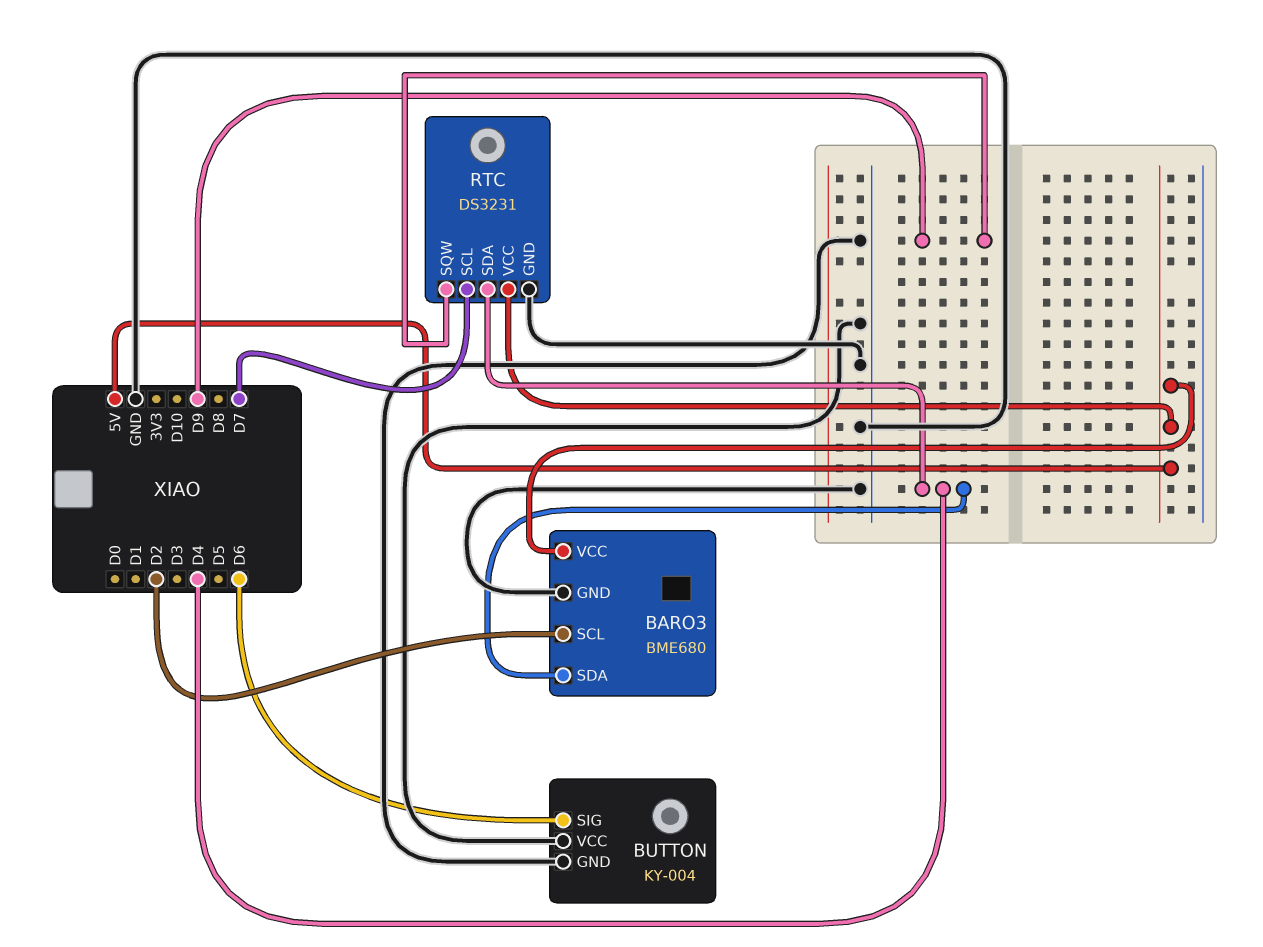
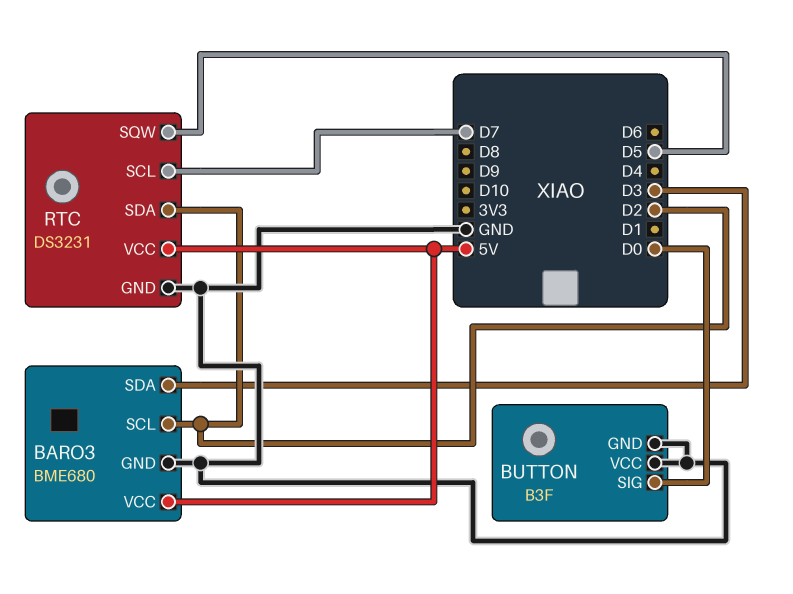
BARO3 pin SDA: D4 -> D3
BUTTON: KY-004 -> B3F
BUTTON pin SIG: D6 -> D0
RTC pin SDA: D4 -> D2
RTC pin SQW: D9 -> D5

